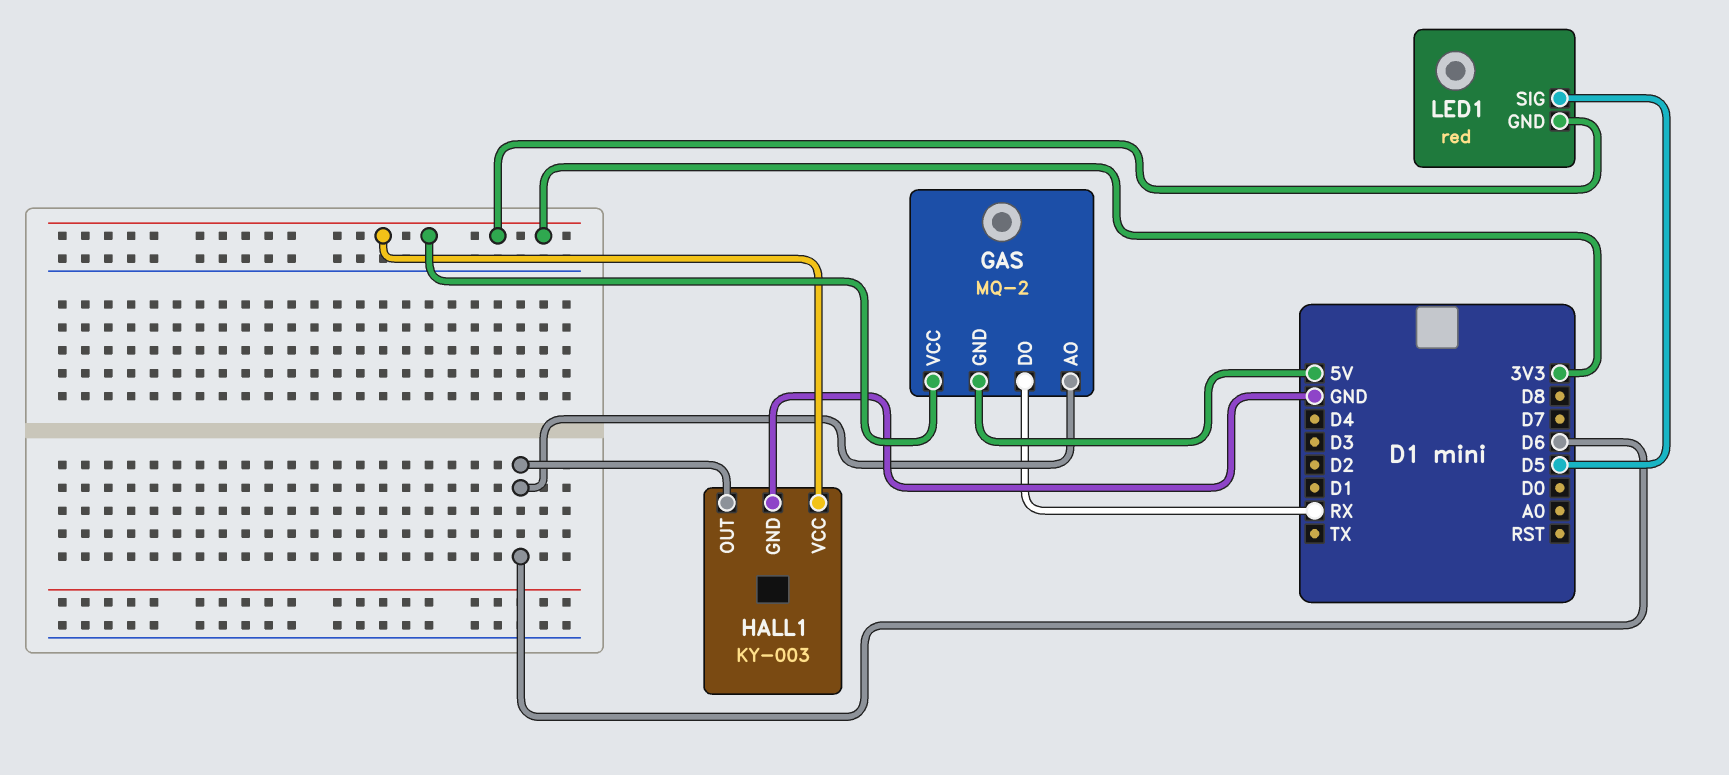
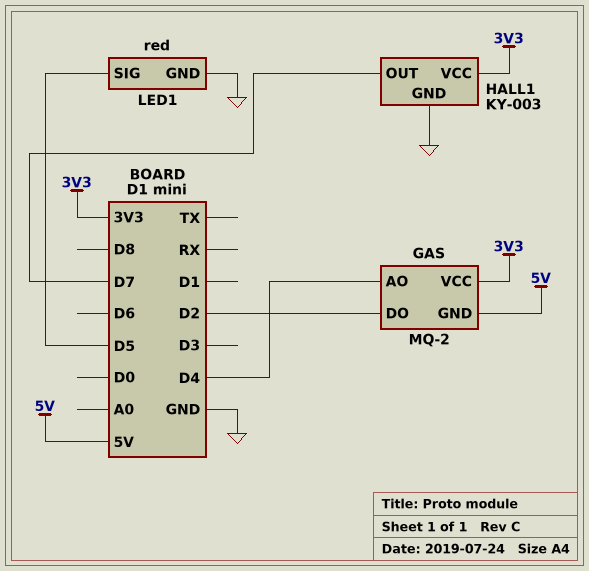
GAS pin AO: D6 -> D4
GAS pin DO: RX -> D2
HALL1 pin OUT: D6 -> D7
LED1 pin GND: 3V3 -> GND

